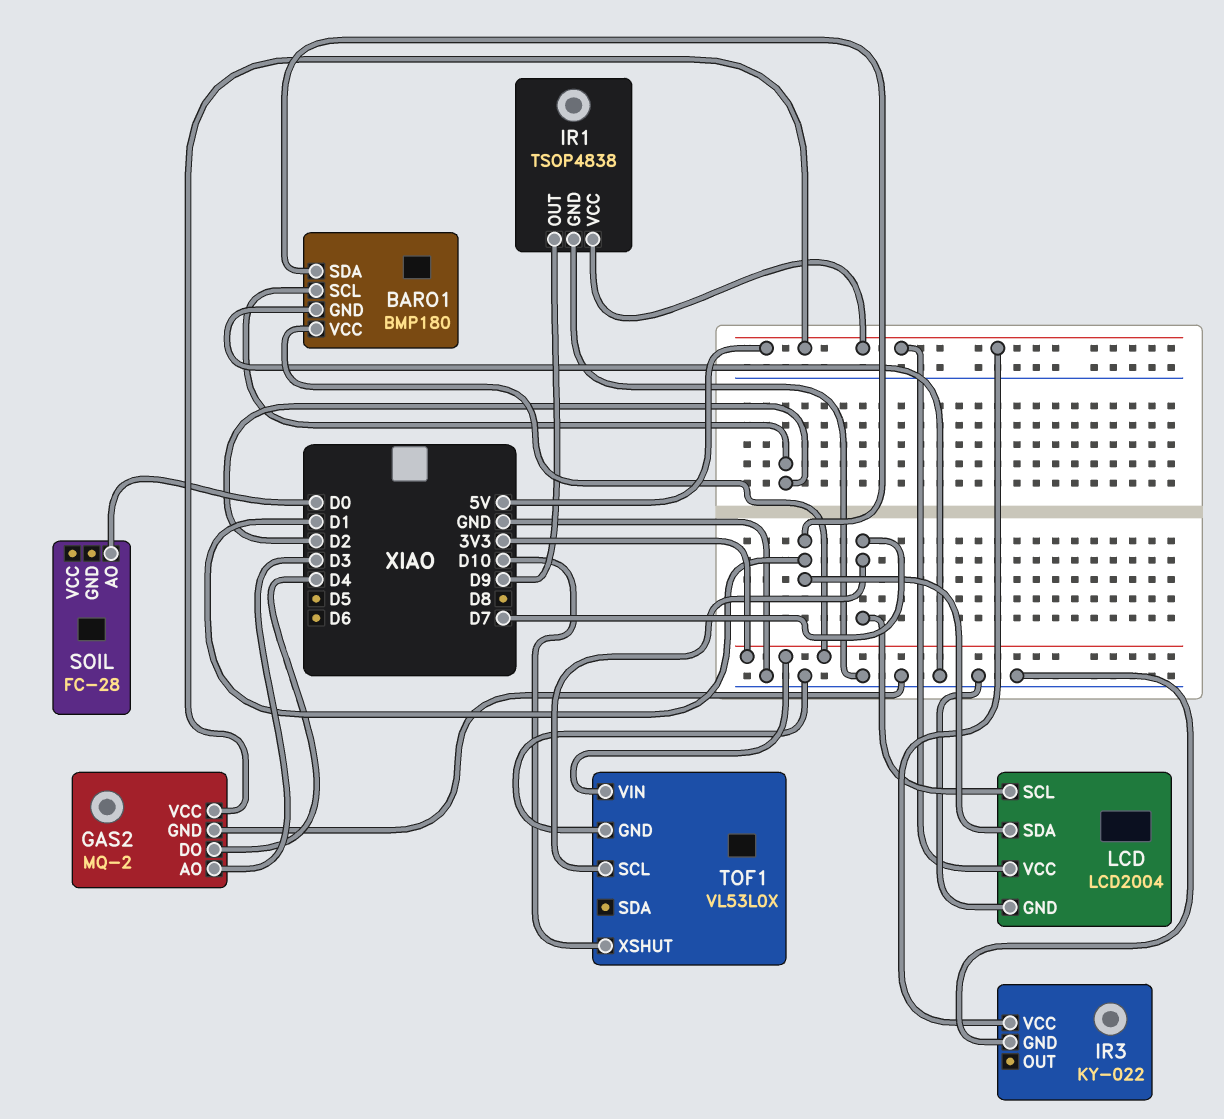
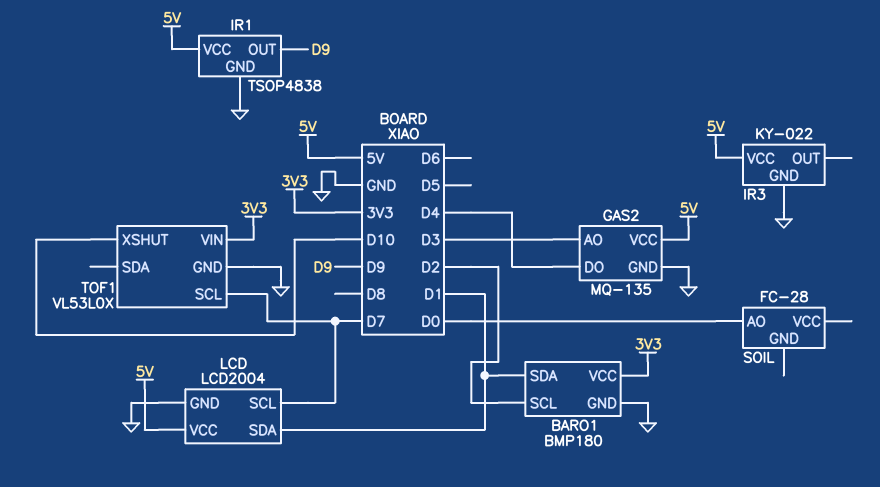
GAS2: MQ-2 -> MQ-135

